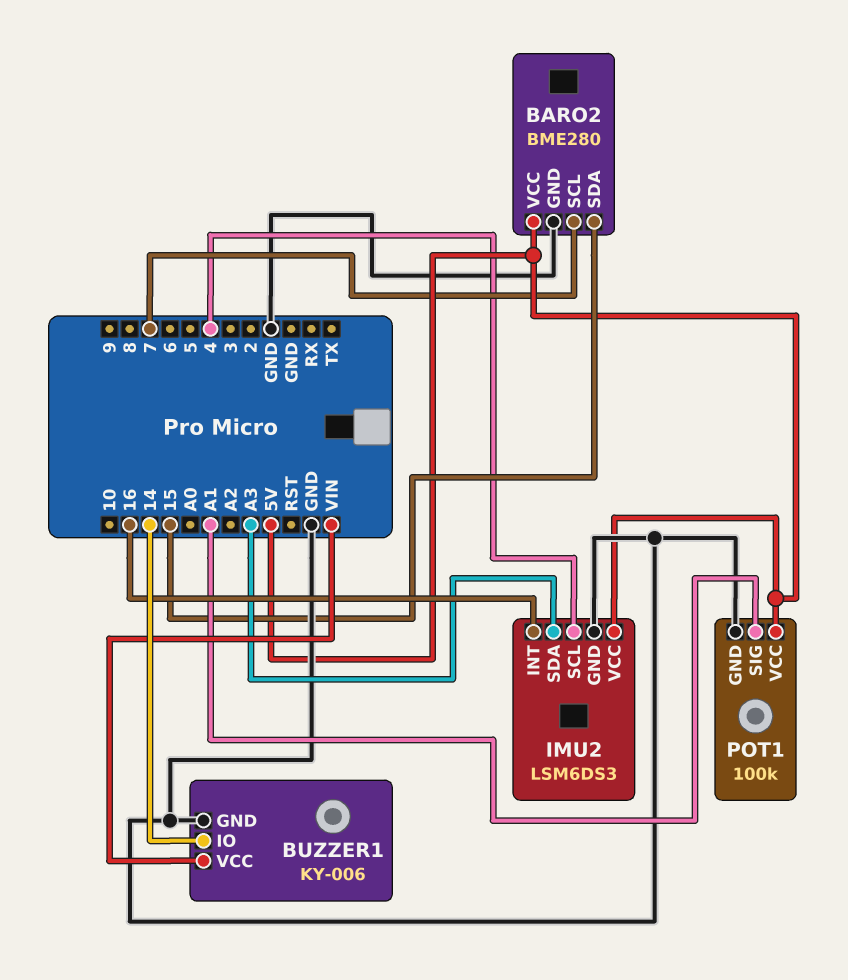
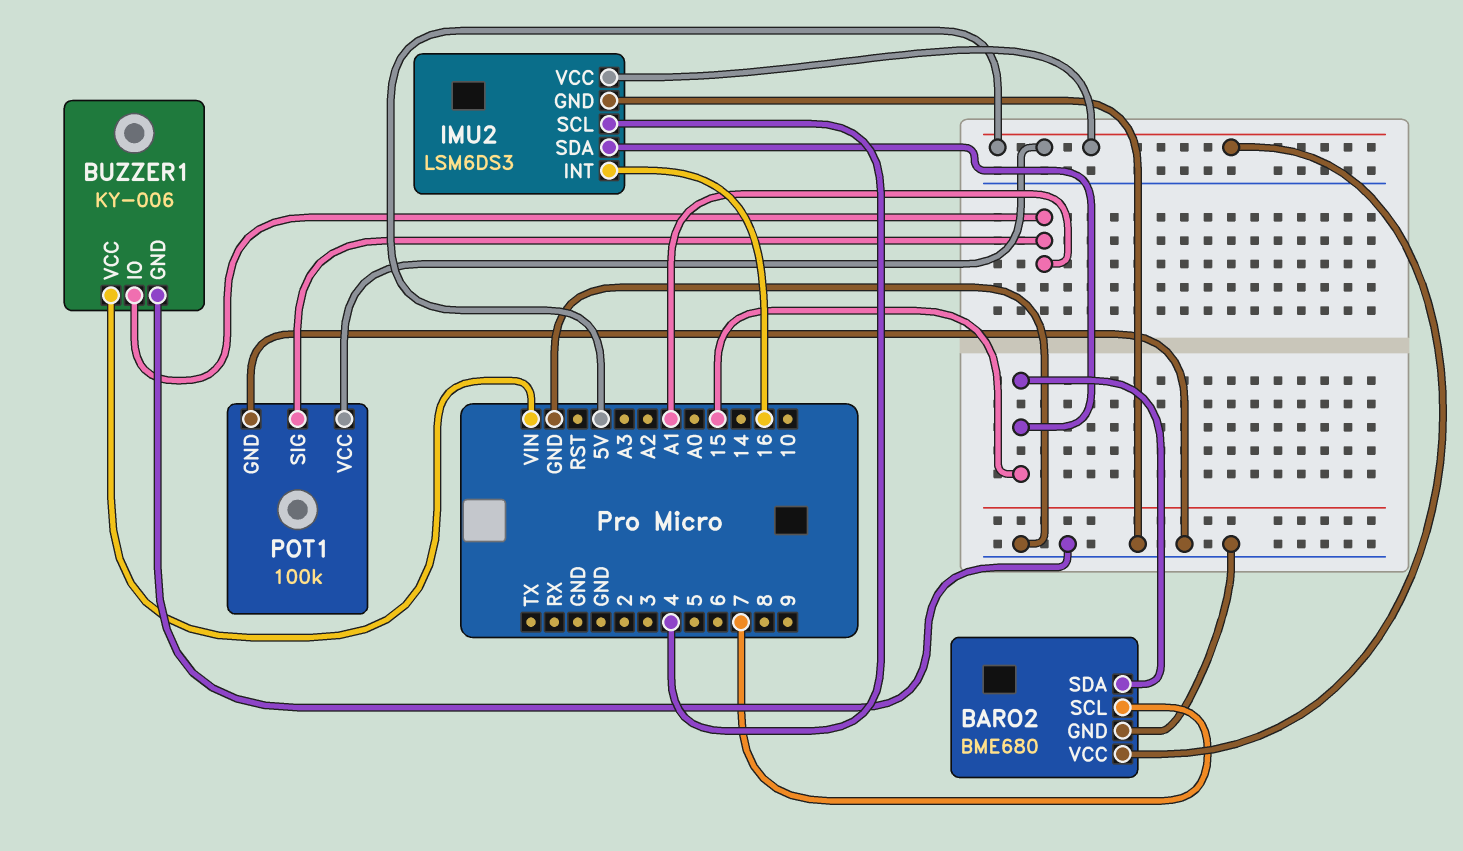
BARO2: BME280 -> BME680
BUZZER1 pin IO: 14 -> A1
IMU2 pin SDA: A3 -> 15

